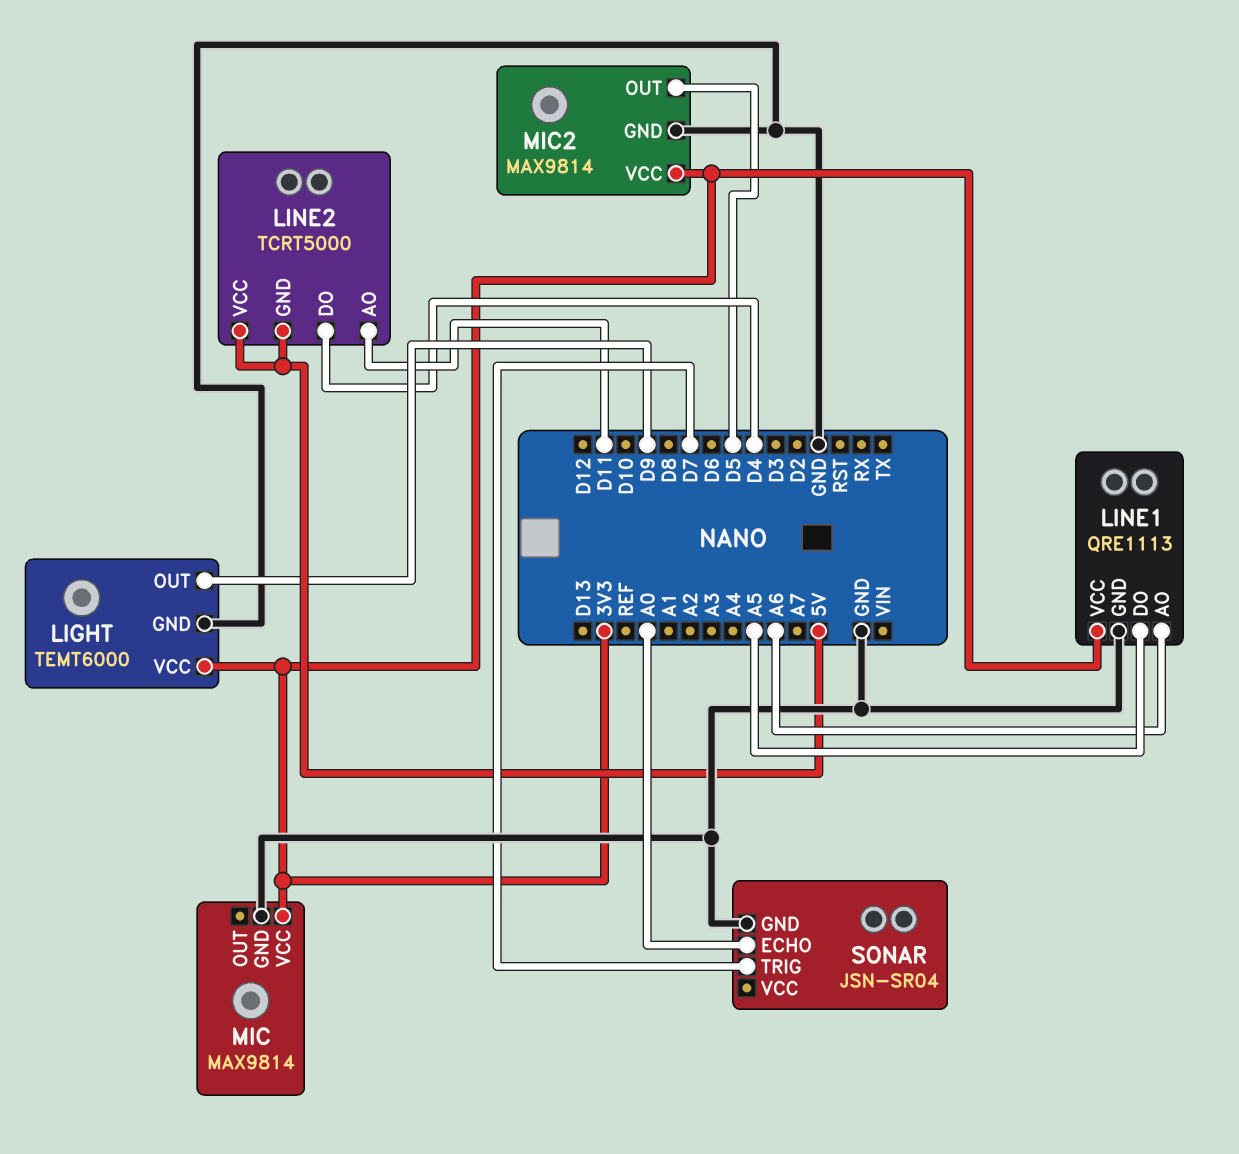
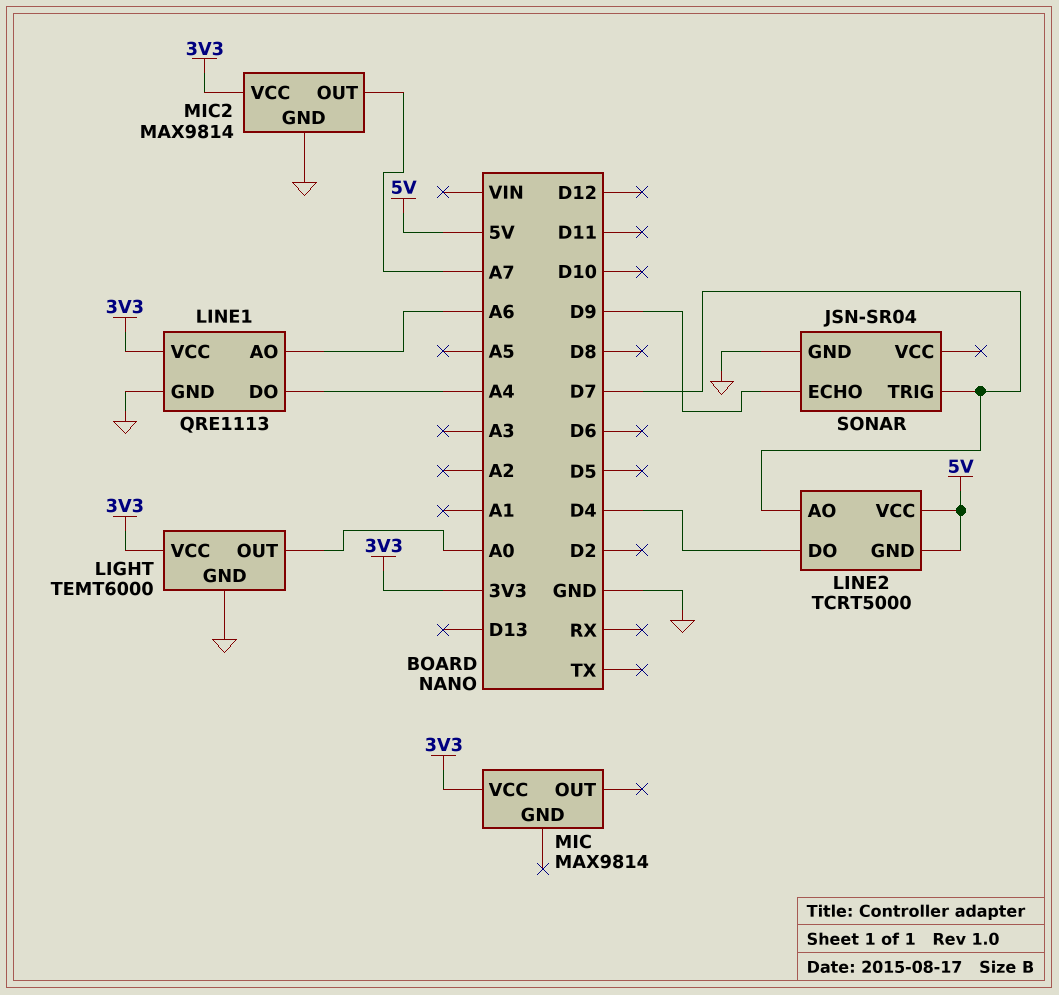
LIGHT pin OUT: D9 -> A0
LINE1 pin DO: A5 -> A4
LINE2 pin AO: D11 -> D7
MIC pin GND: GND -> none
MIC2 pin OUT: D5 -> A7
SONAR pin ECHO: A0 -> D9

